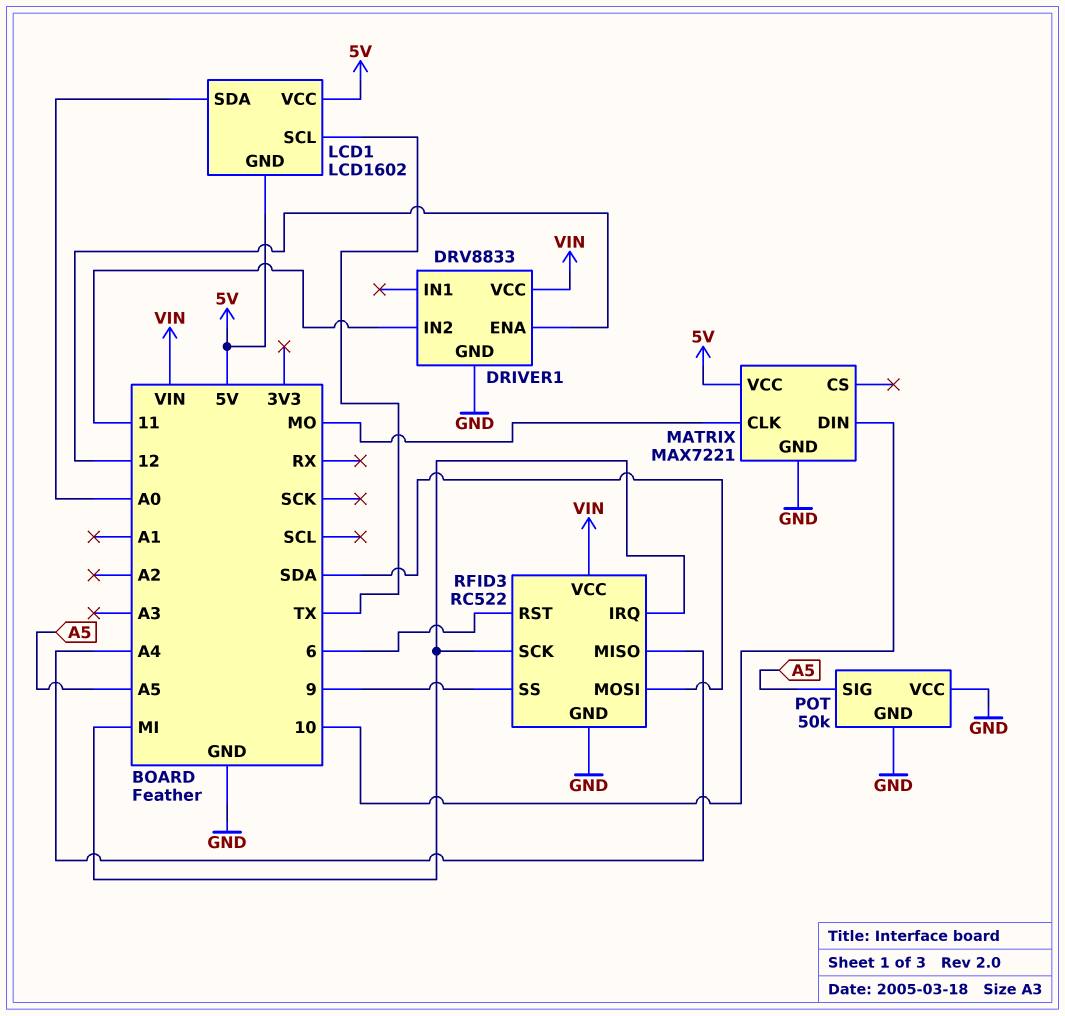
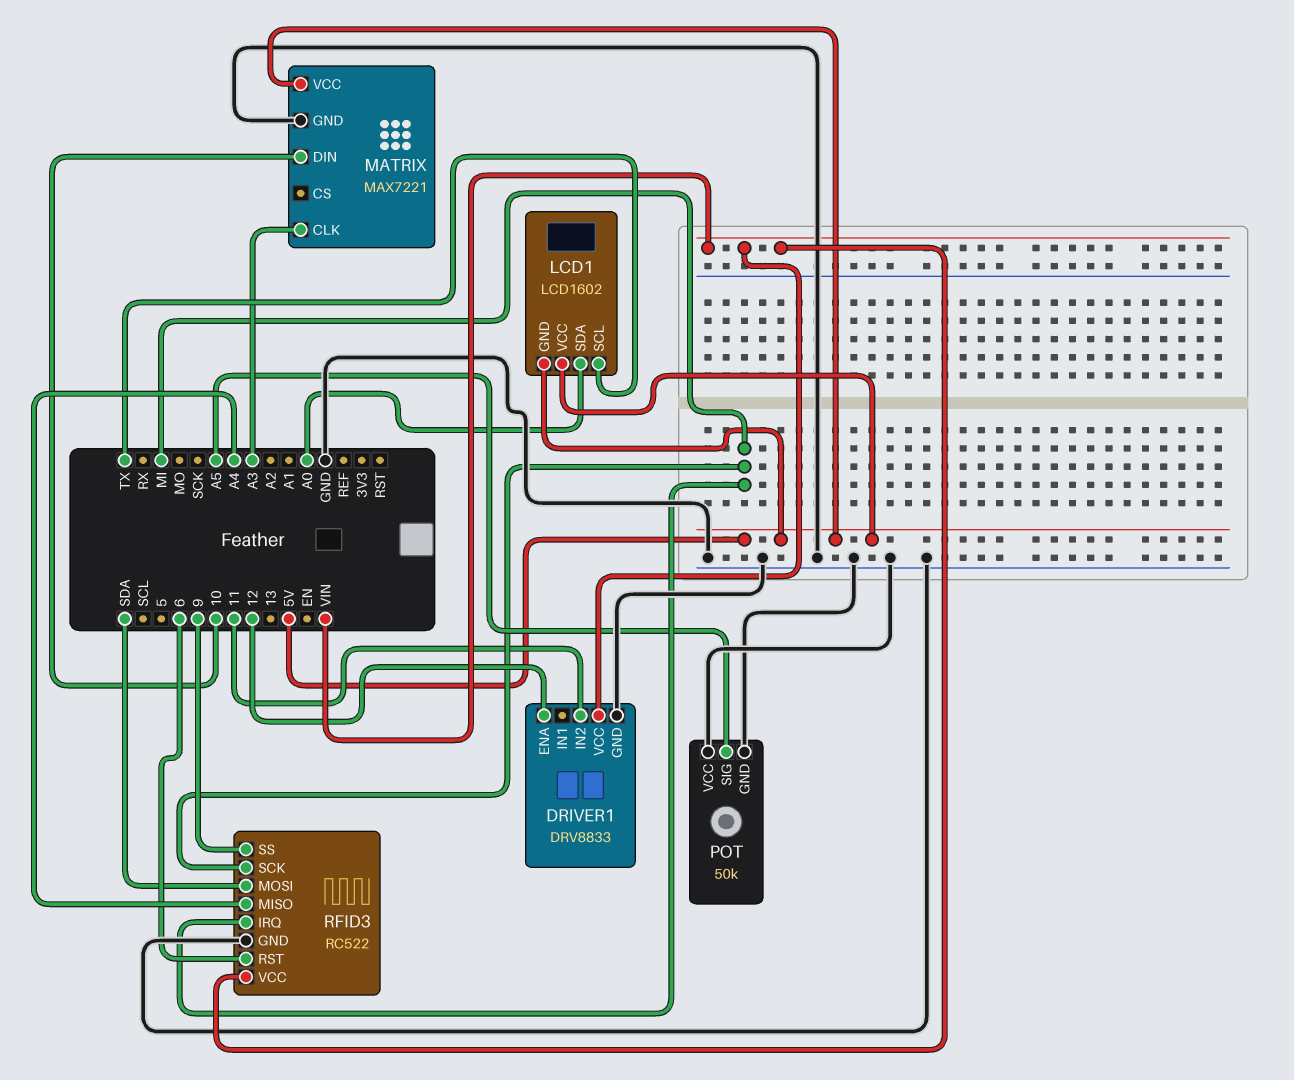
MATRIX pin CLK: MO -> A3

